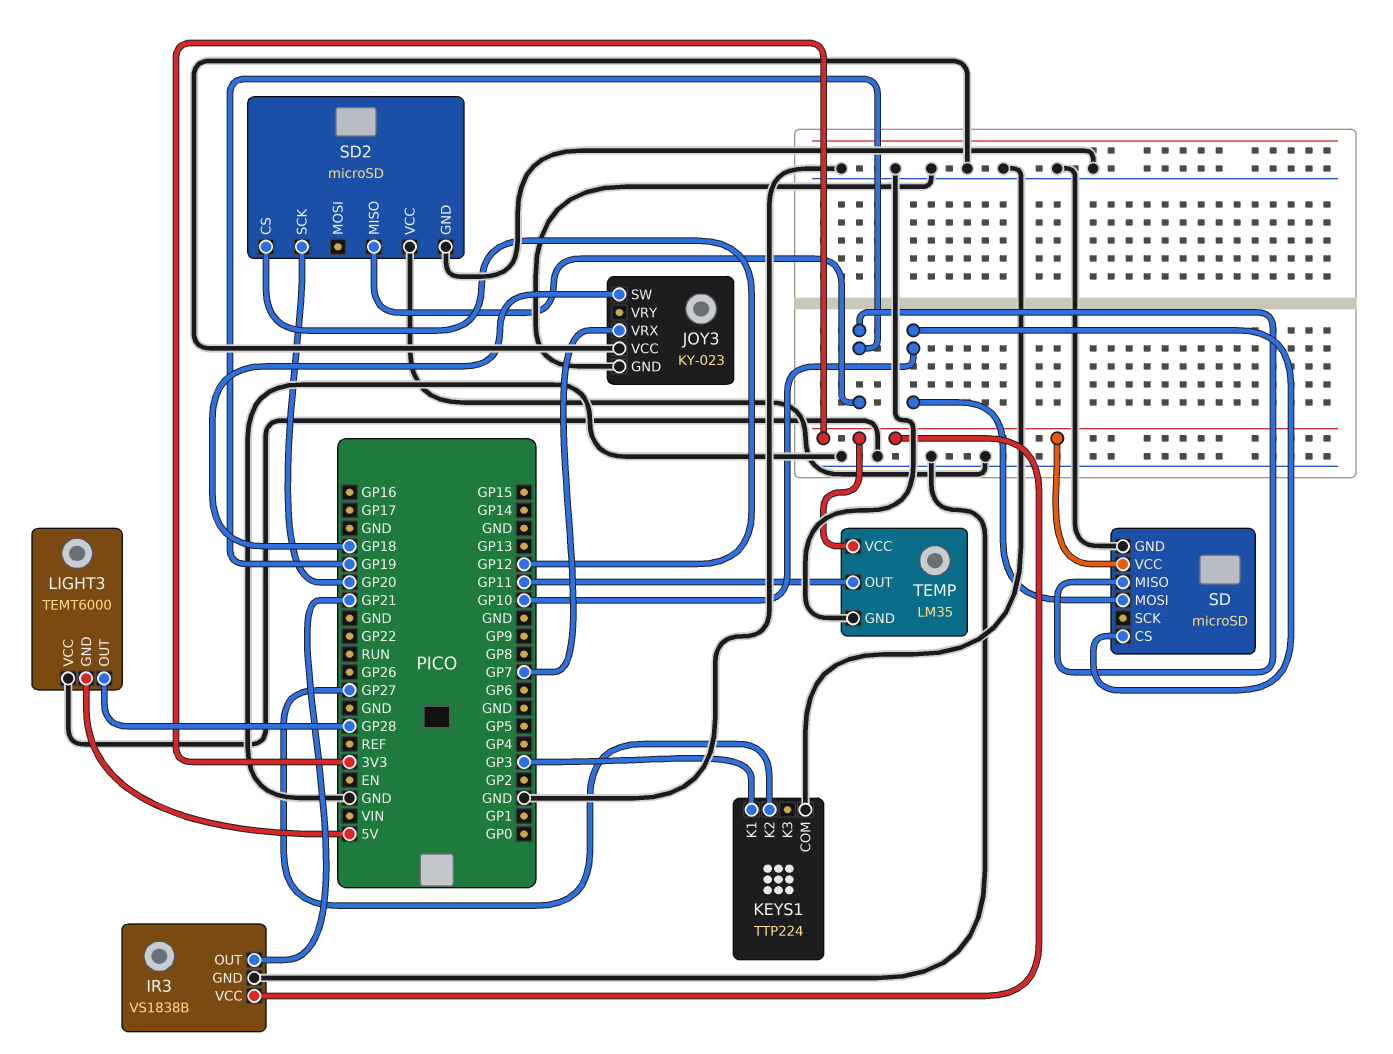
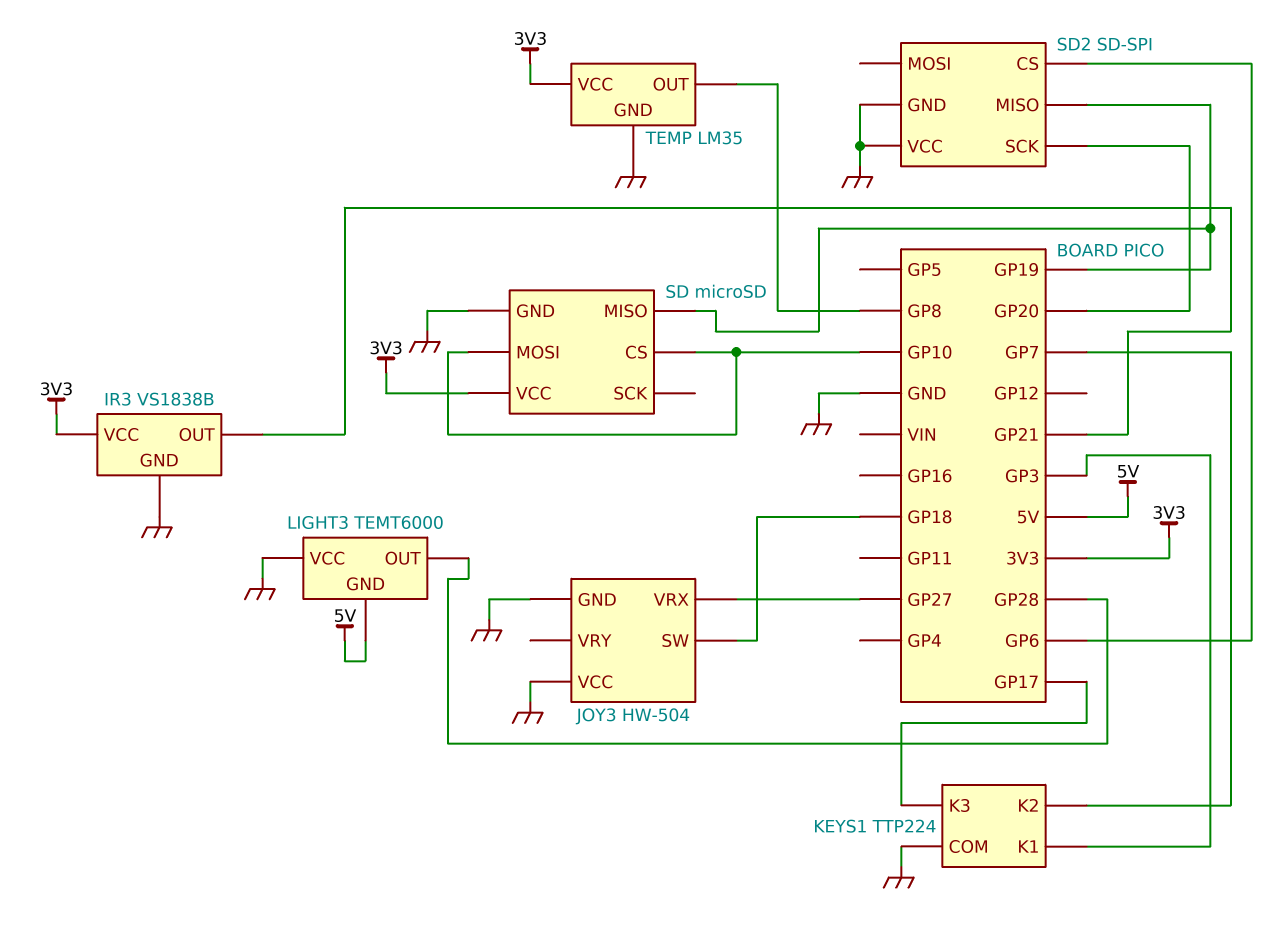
JOY3: KY-023 -> HW-504
JOY3 pin VRX: GP7 -> GP27
KEYS1 pin K2: GP27 -> GP7
KEYS1 pin K3: none -> GP17
SD2: microSD -> SD-SPI
SD2 pin CS: GP12 -> GP6
TEMP pin OUT: GP11 -> GP8

